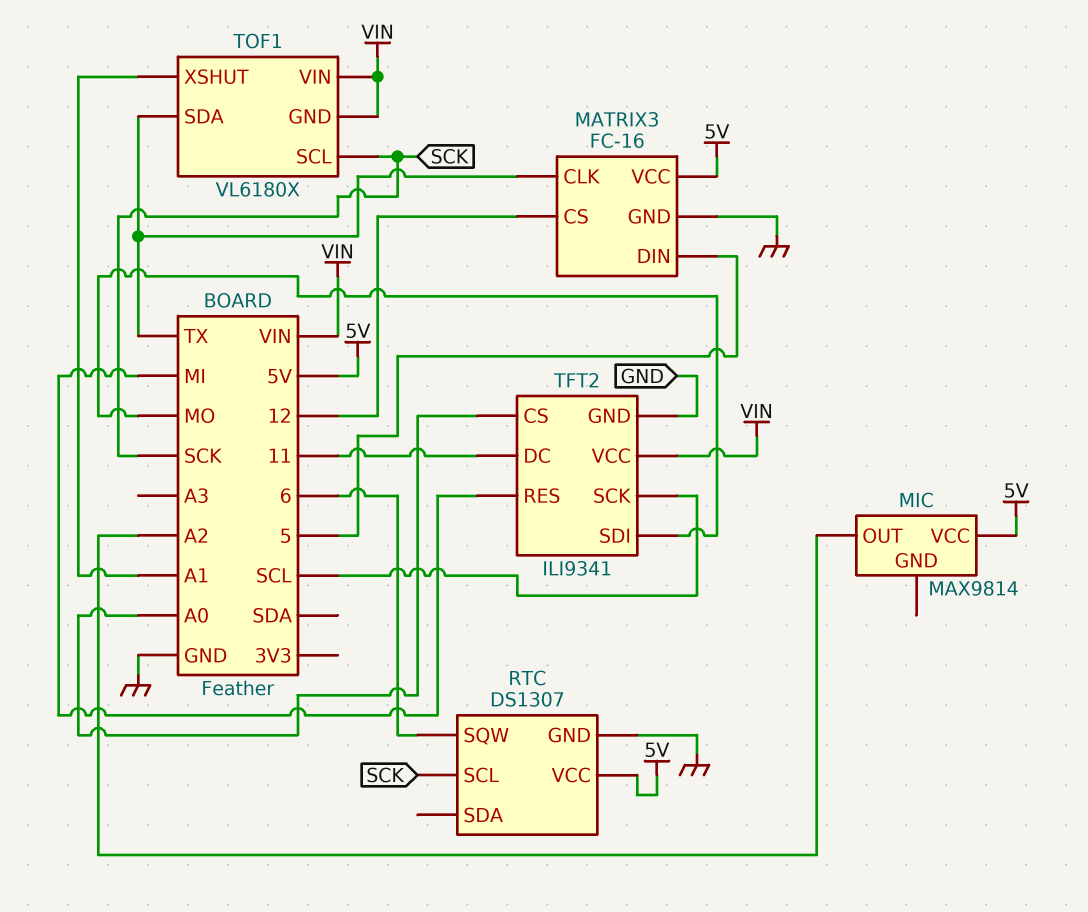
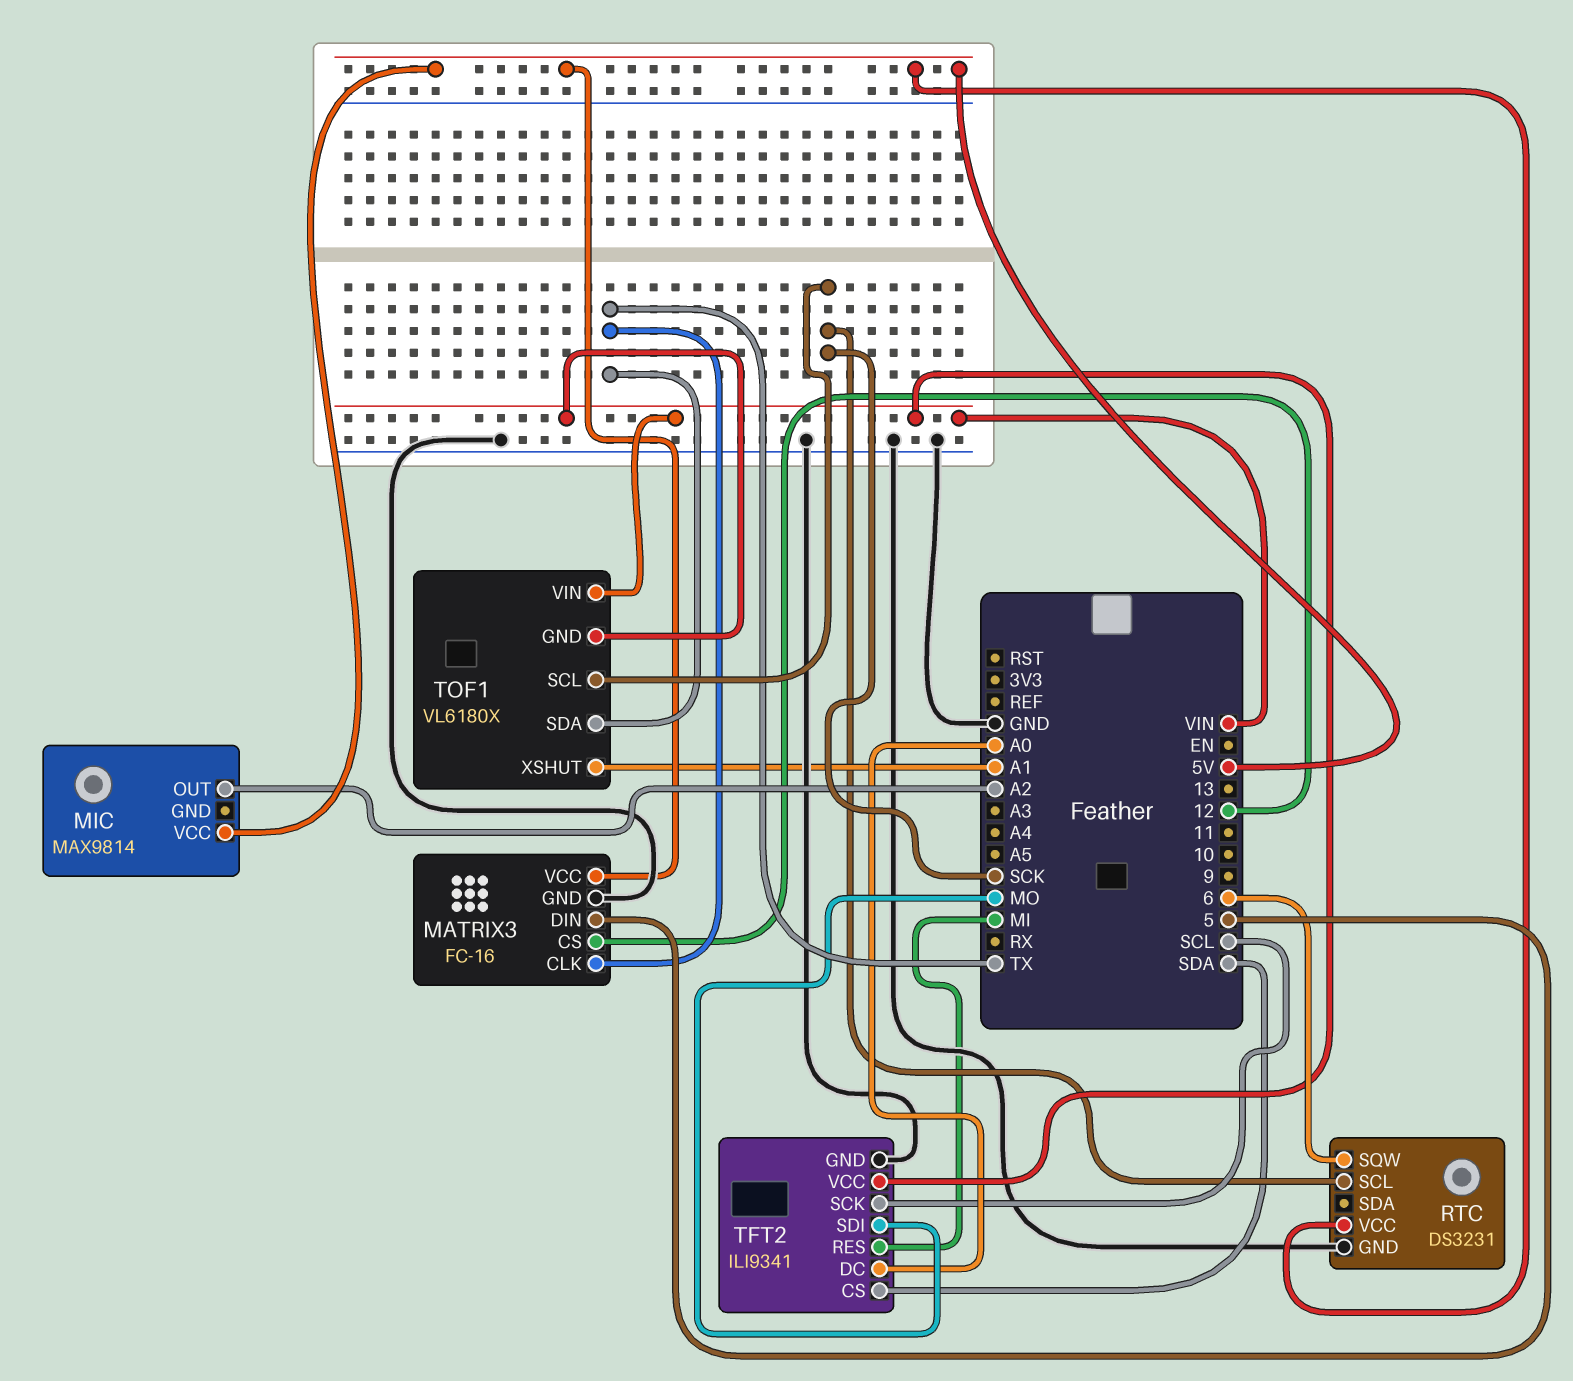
RTC: DS1307 -> DS3231
TFT2 pin CS: A0 -> SDA
TFT2 pin DC: 11 -> A0

